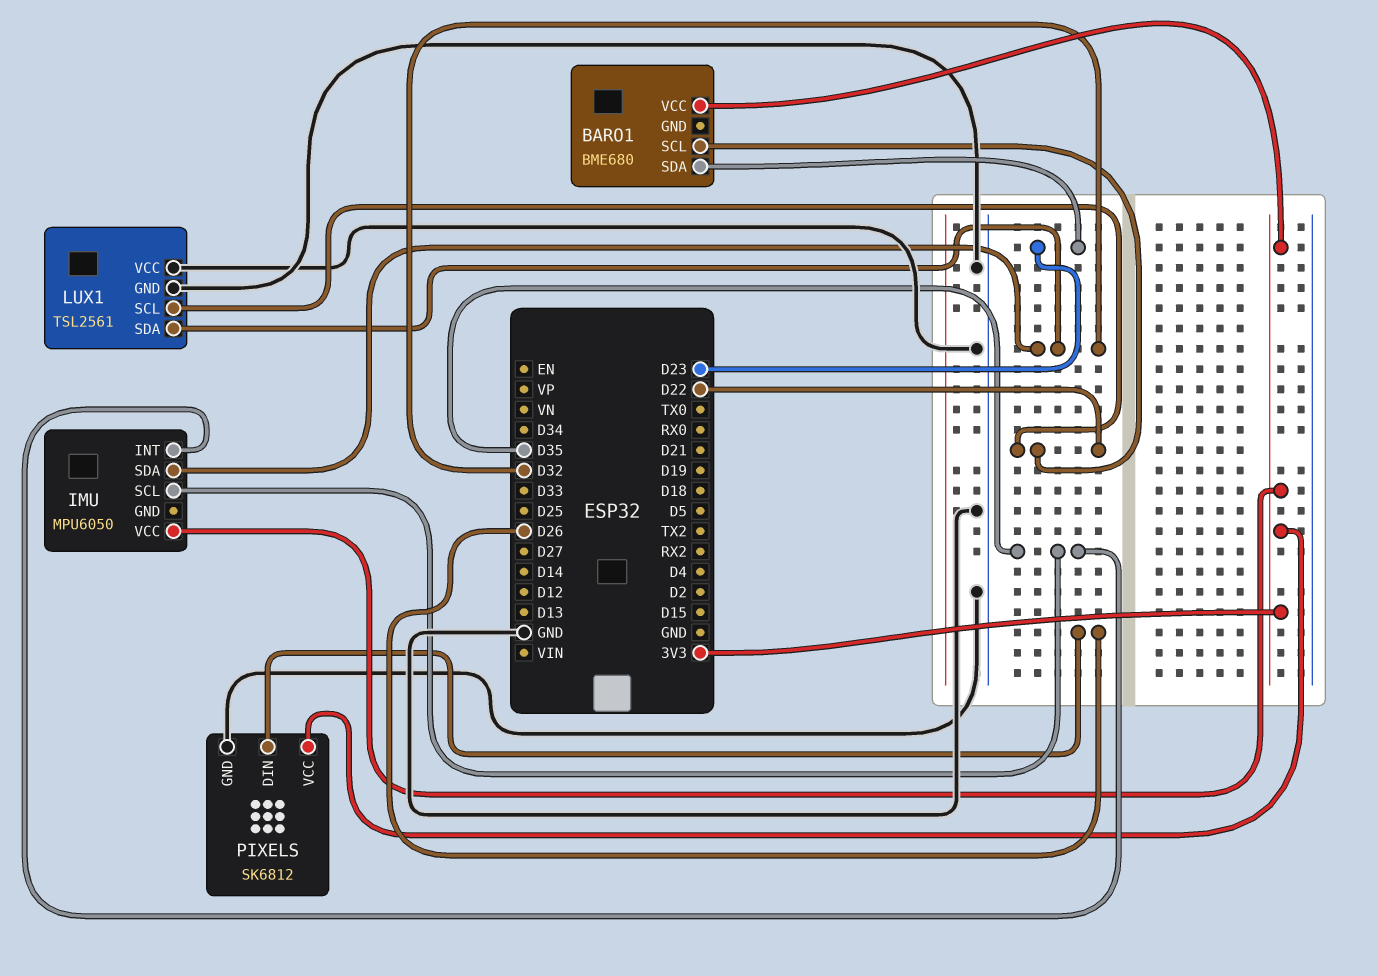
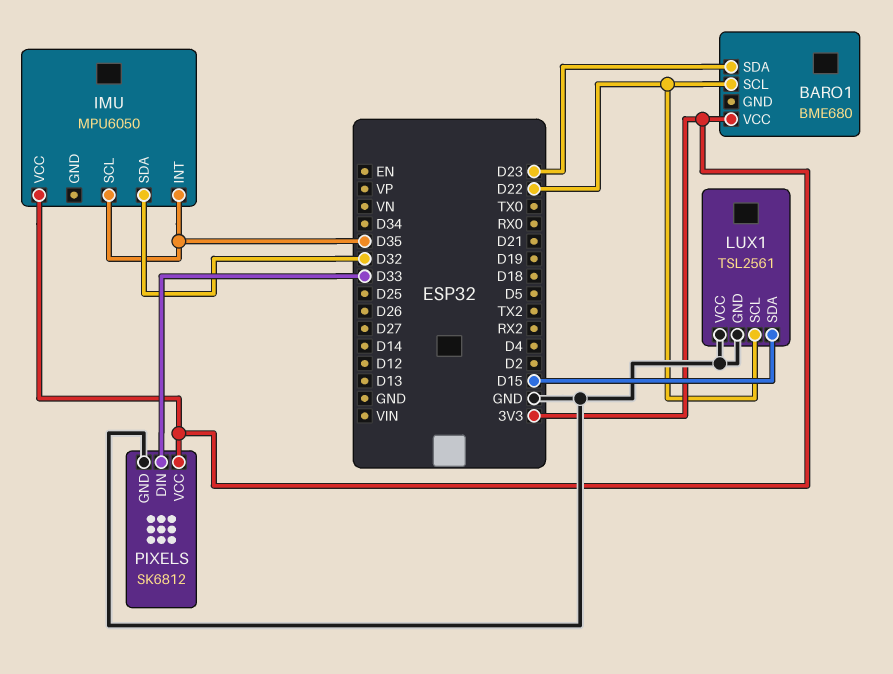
LUX1 pin SDA: D32 -> D15
PIXELS pin DIN: D26 -> D33

